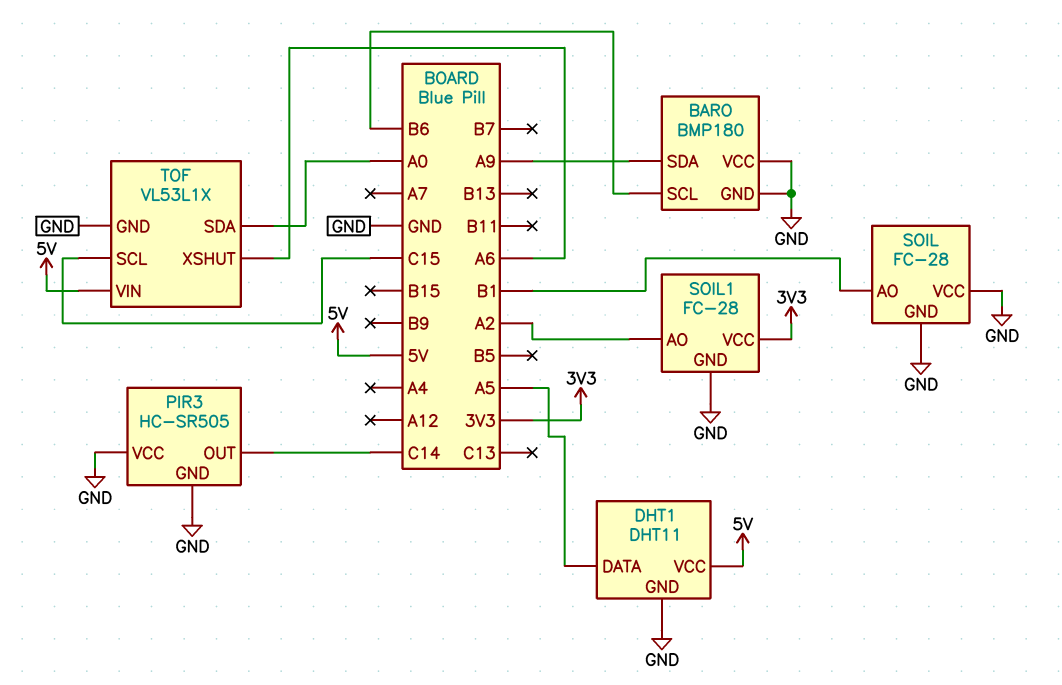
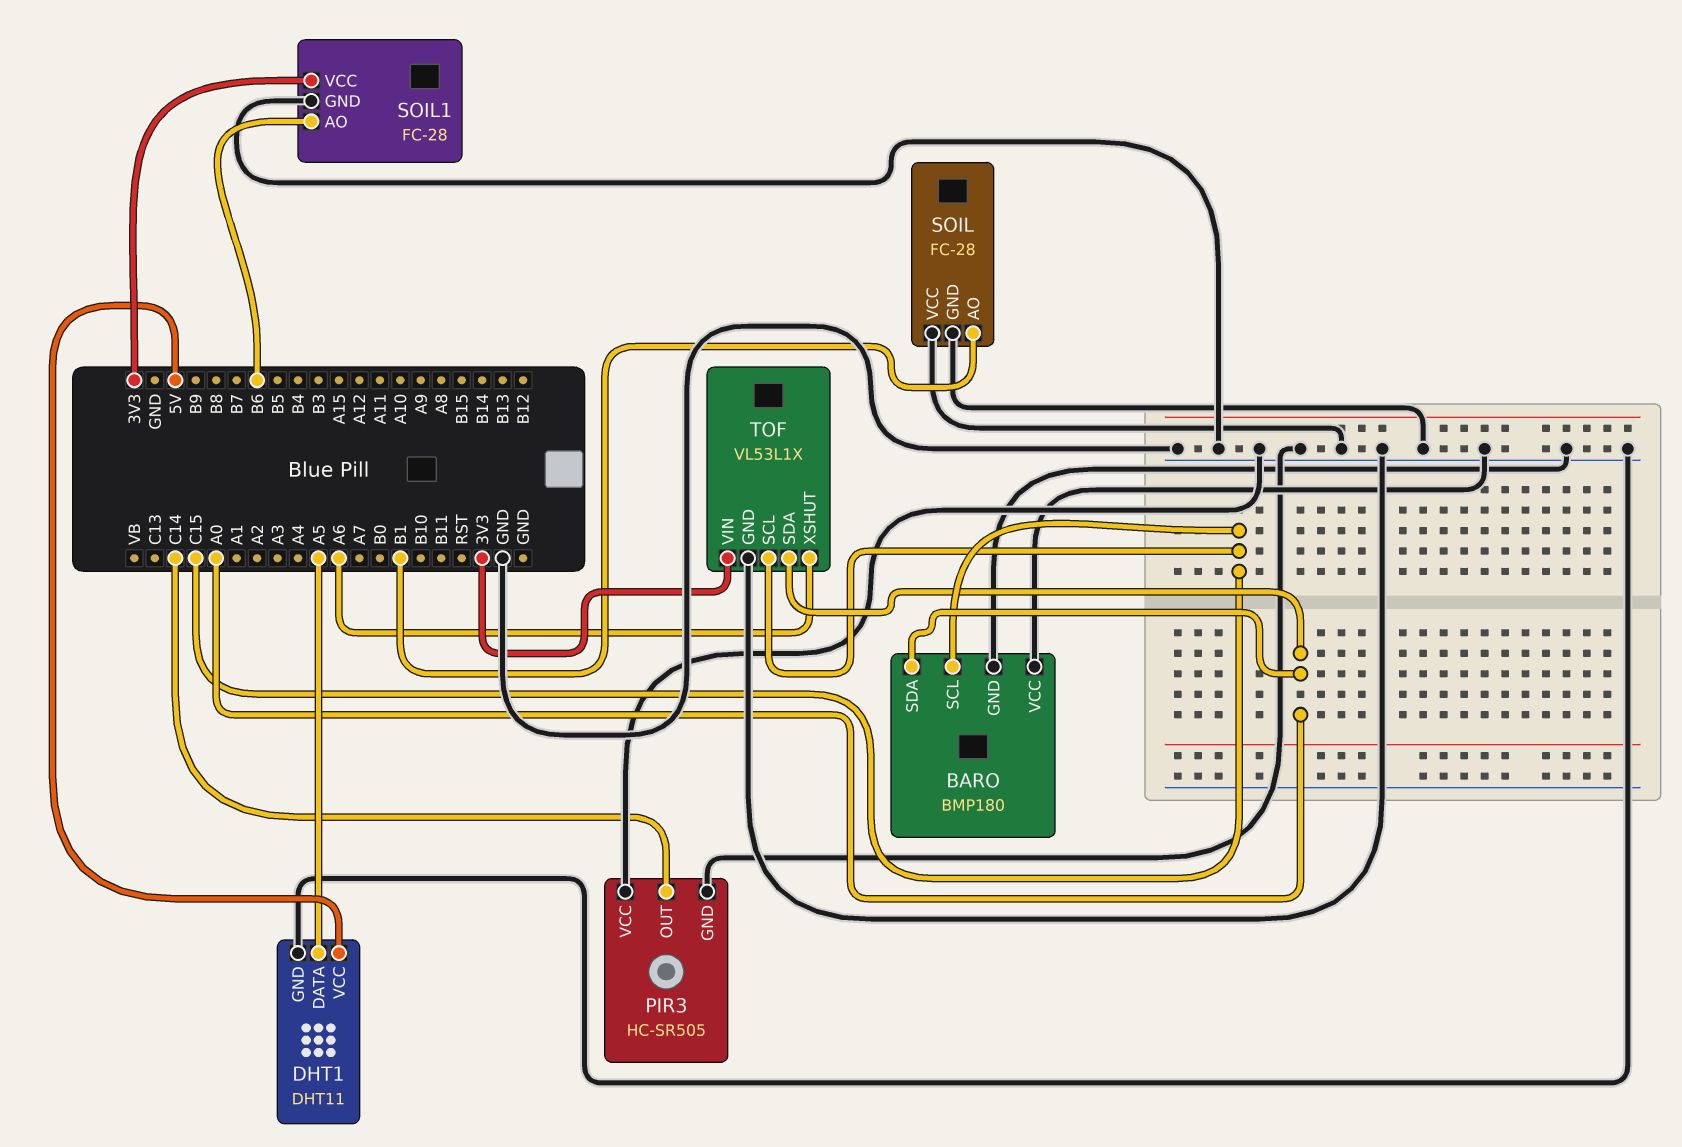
BARO pin SCL: B6 -> C15
BARO pin SDA: A9 -> A0
SOIL1 pin AO: A2 -> B6
TOF pin VIN: 5V -> 3V3

